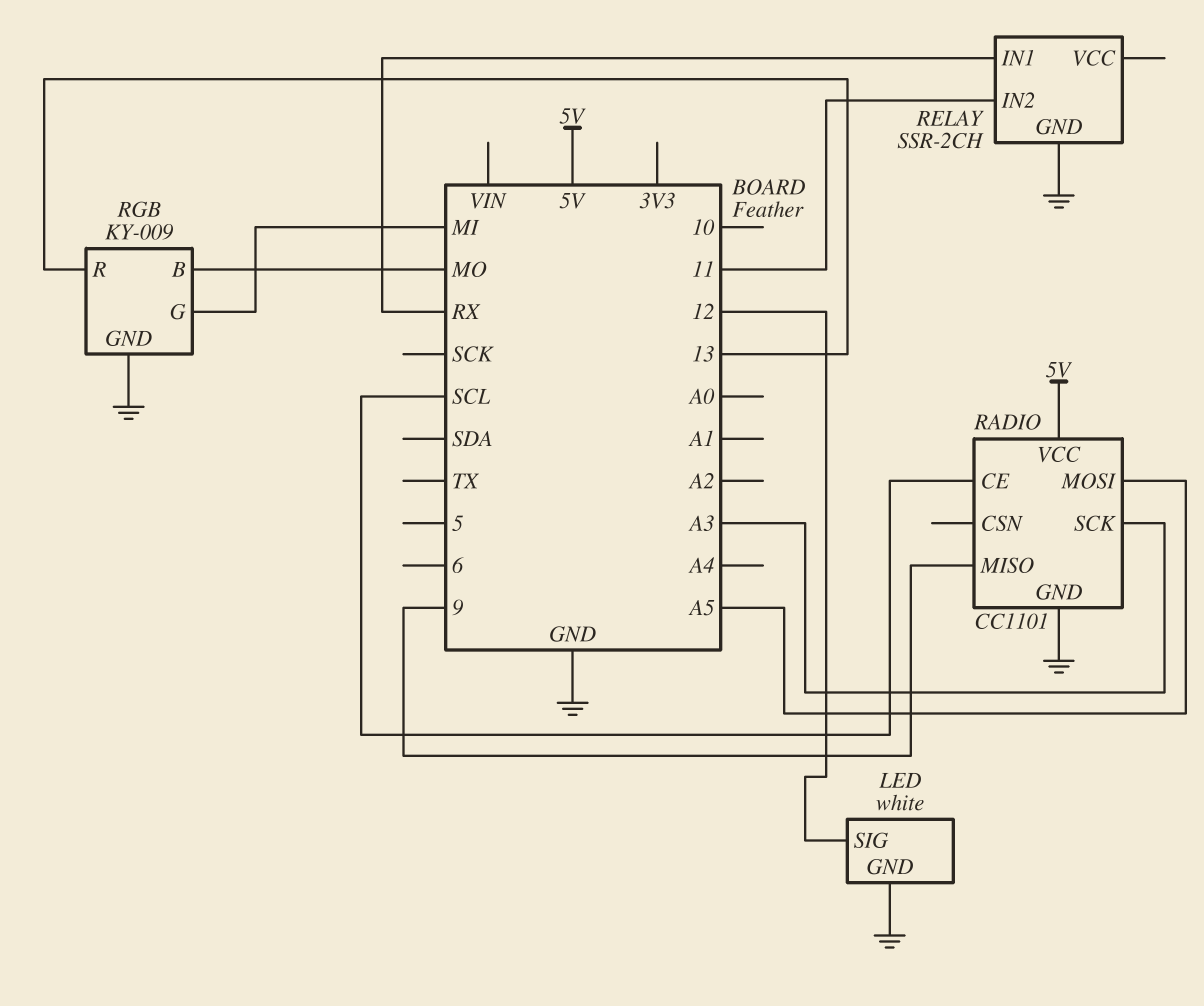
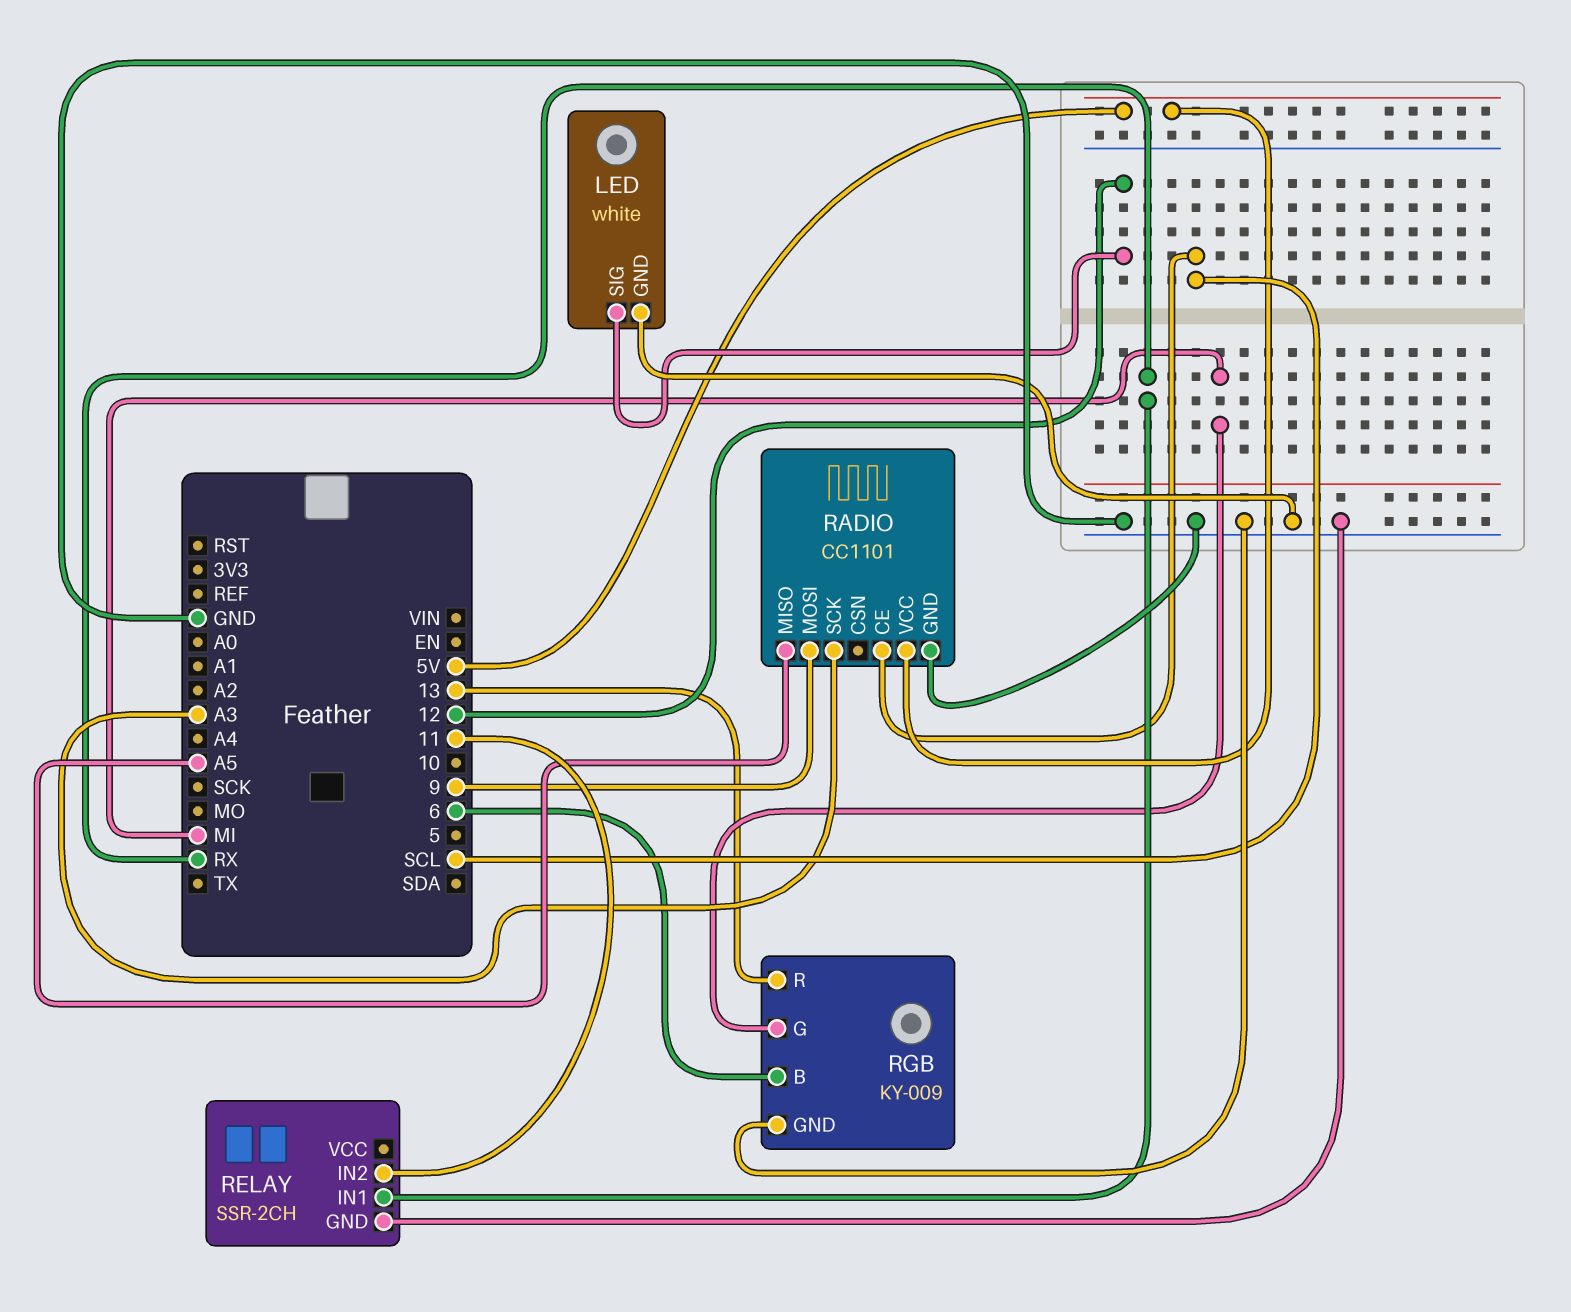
RADIO pin MISO: 9 -> A5
RADIO pin MOSI: A5 -> 9
RGB pin B: MO -> 6

